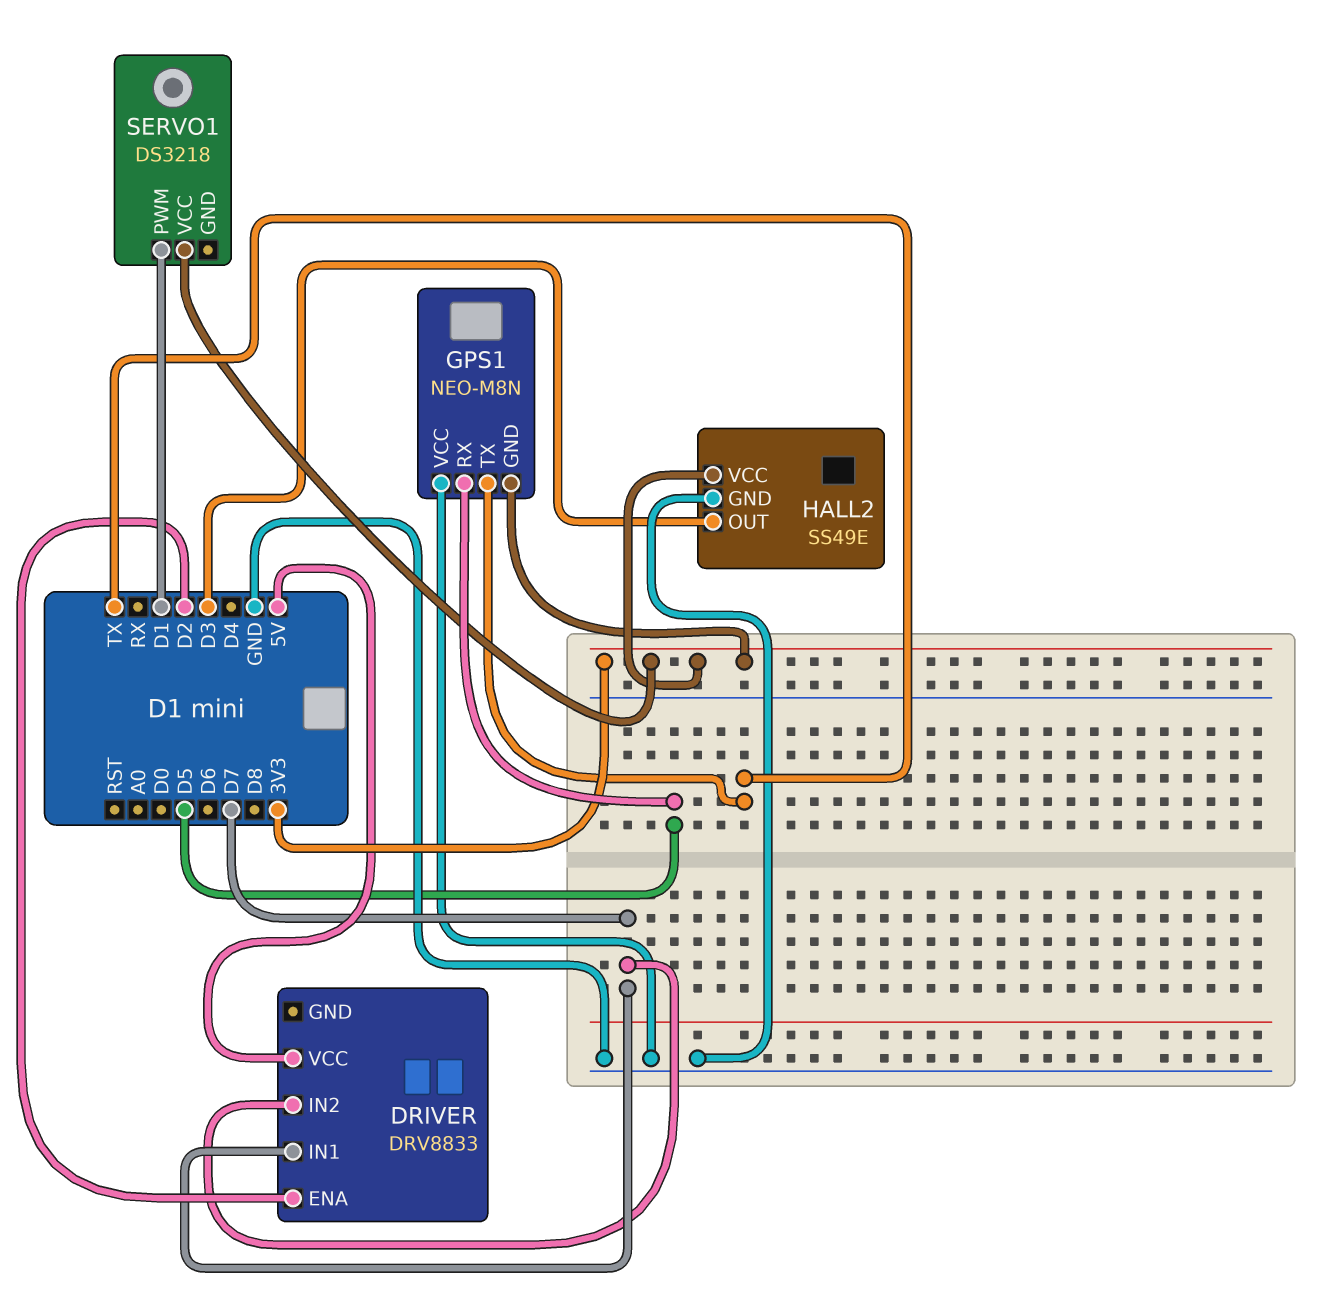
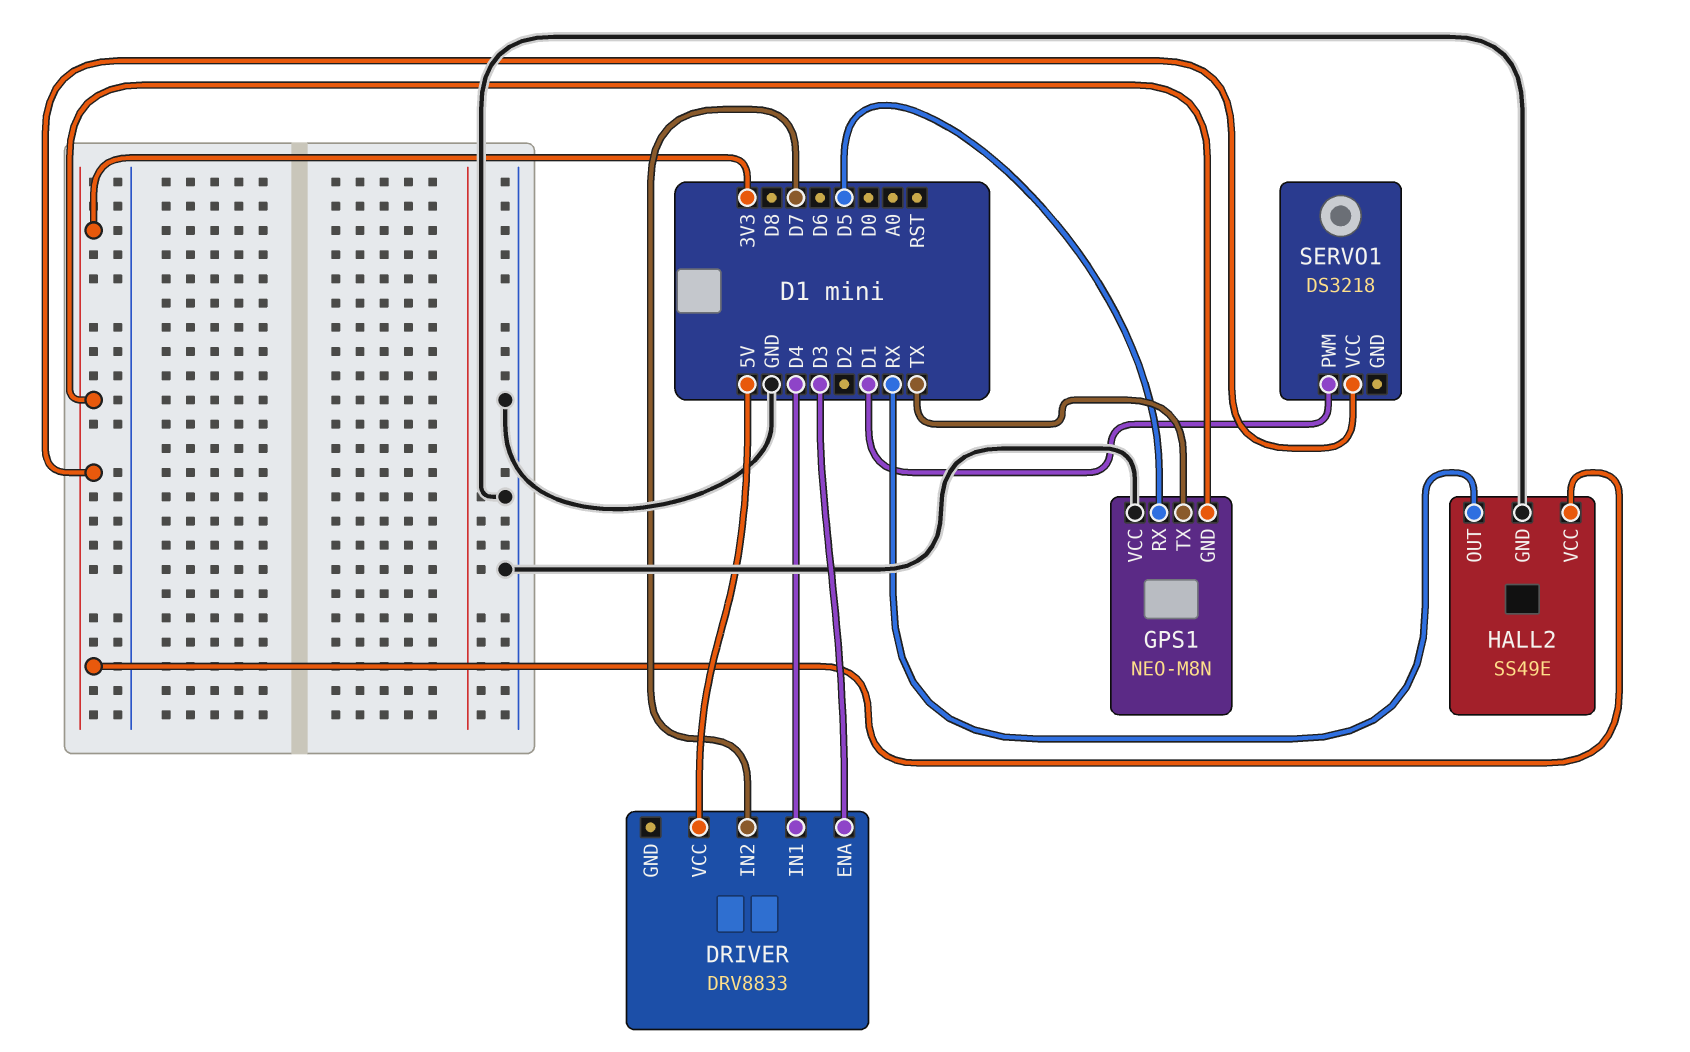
DRIVER pin ENA: D2 -> D3
DRIVER pin IN1: D7 -> D4
HALL2 pin OUT: D3 -> RX

